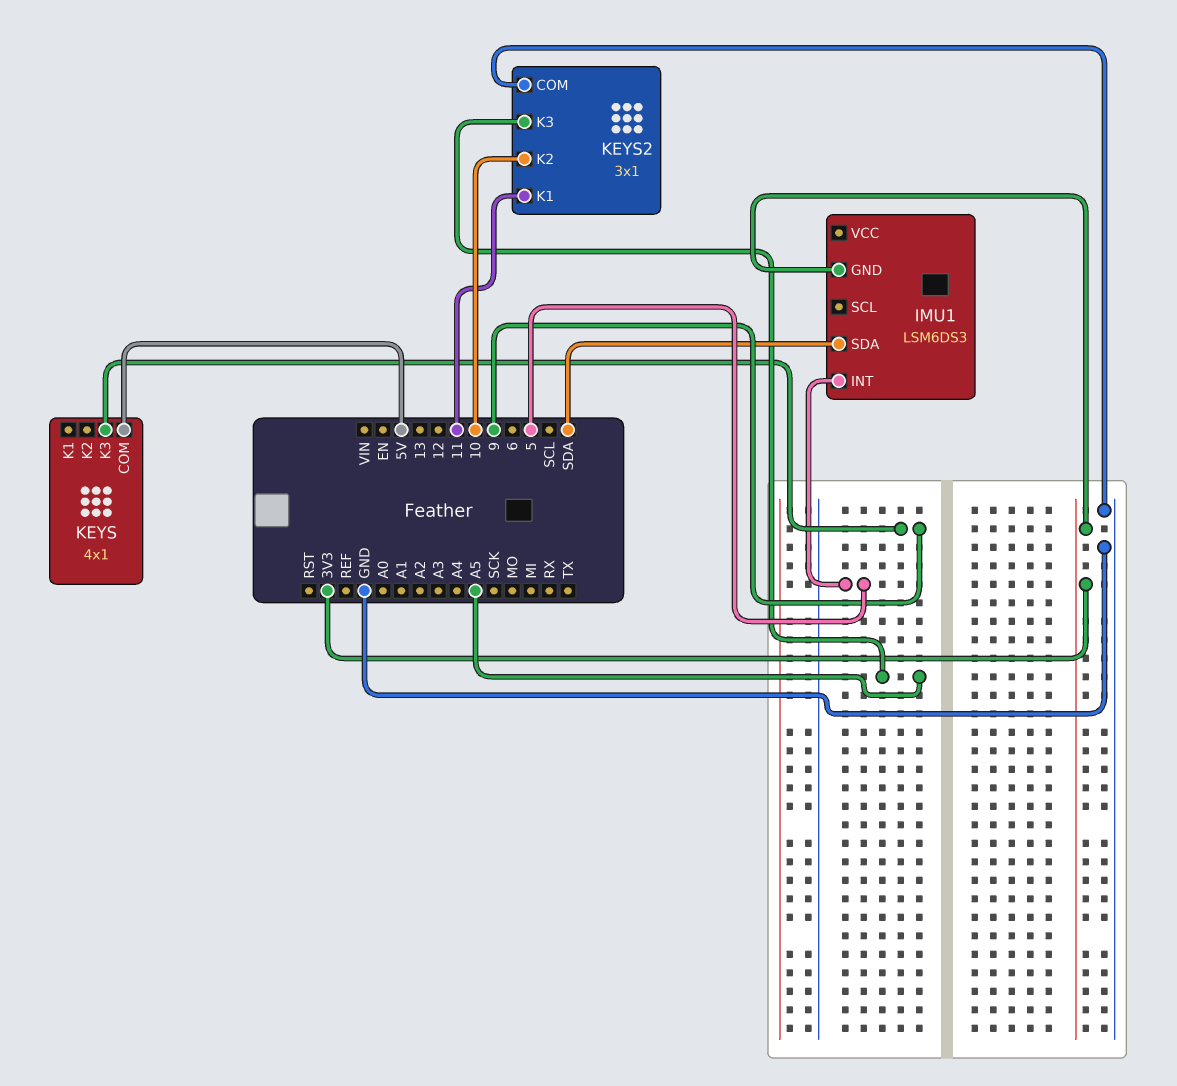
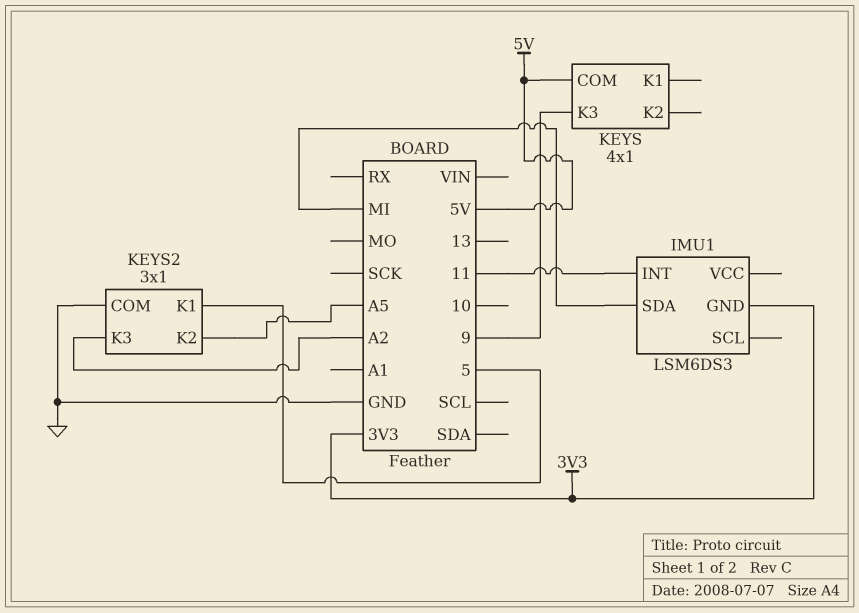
IMU1 pin INT: 5 -> 11
IMU1 pin SDA: SDA -> MI
KEYS2 pin K1: 11 -> 5
KEYS2 pin K2: 10 -> A5
KEYS2 pin K3: A5 -> A2

